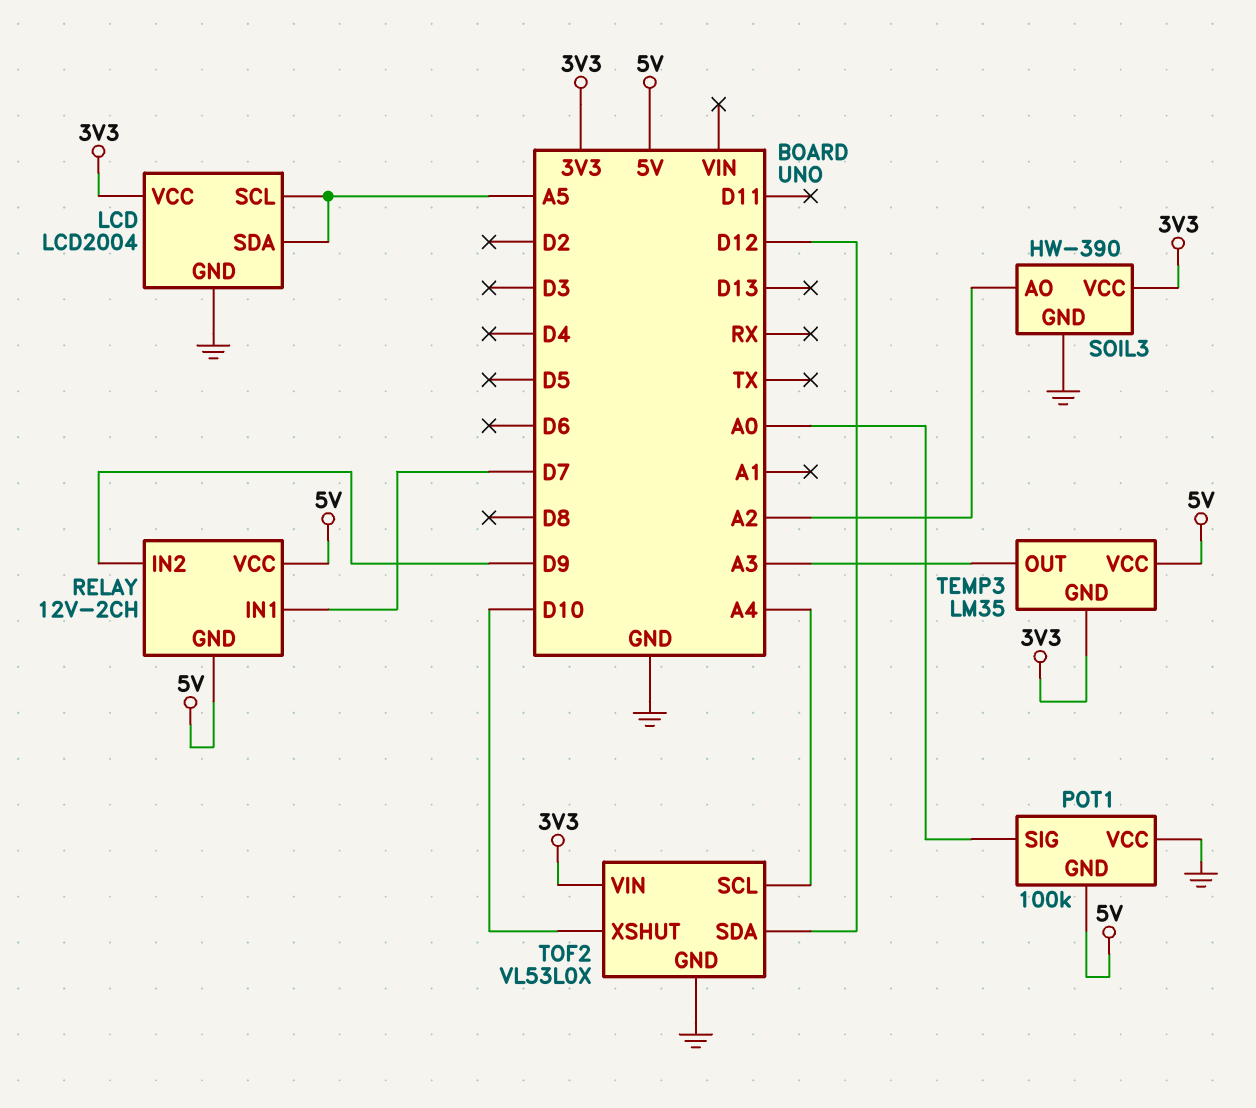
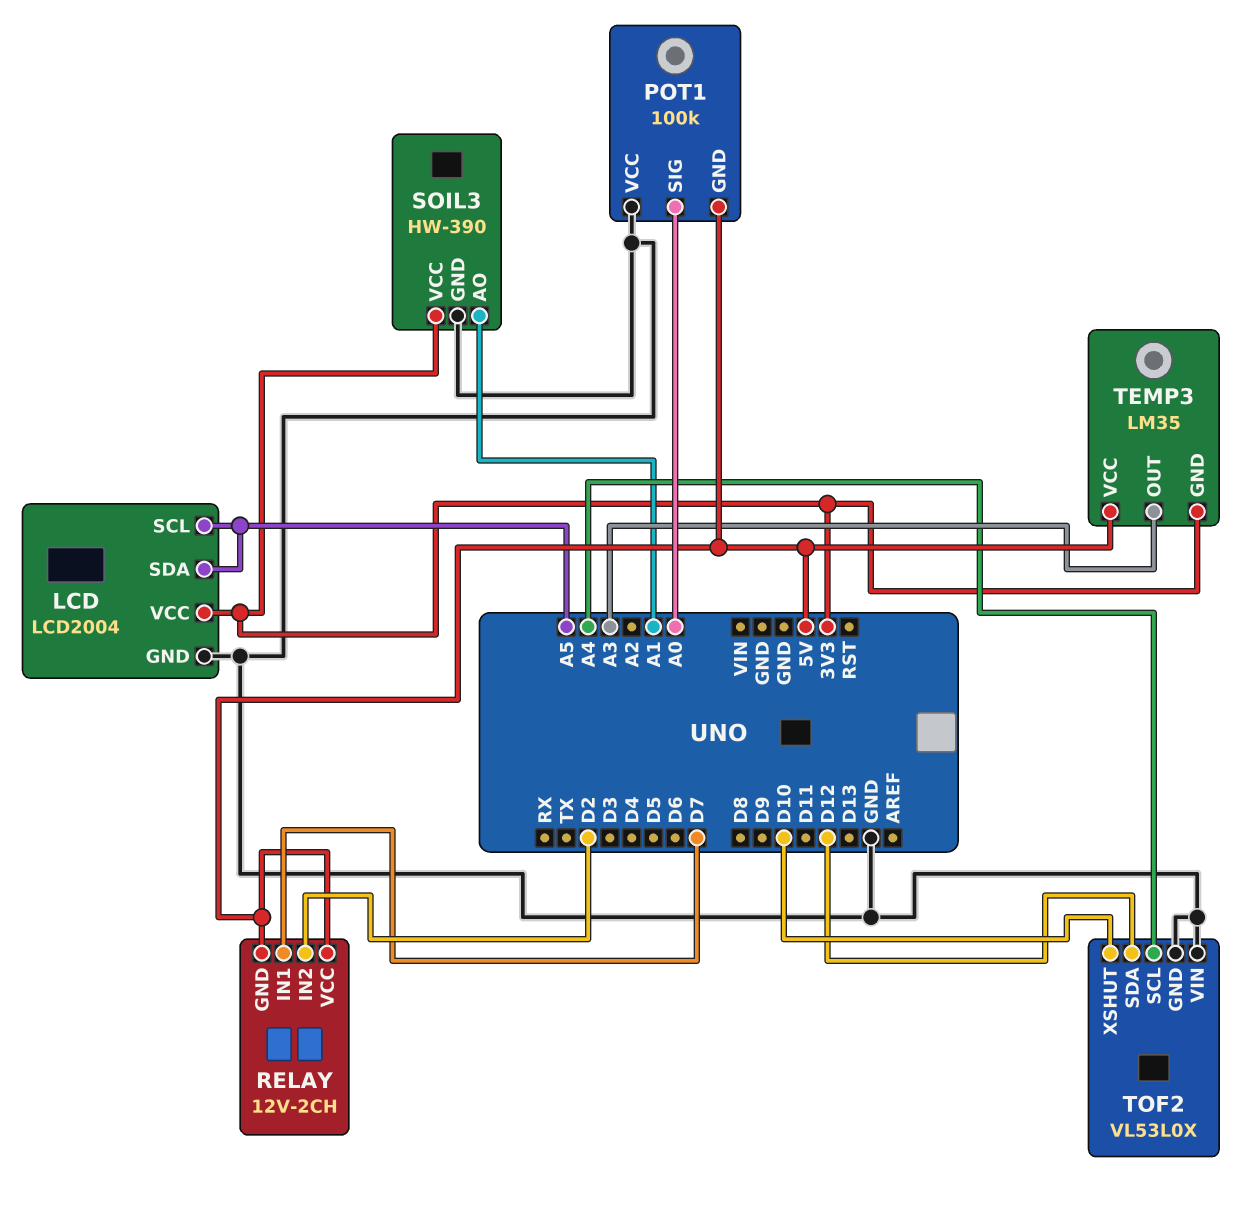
RELAY pin IN2: D9 -> D2
SOIL3 pin AO: A2 -> A1
TOF2 pin VIN: 3V3 -> GND

